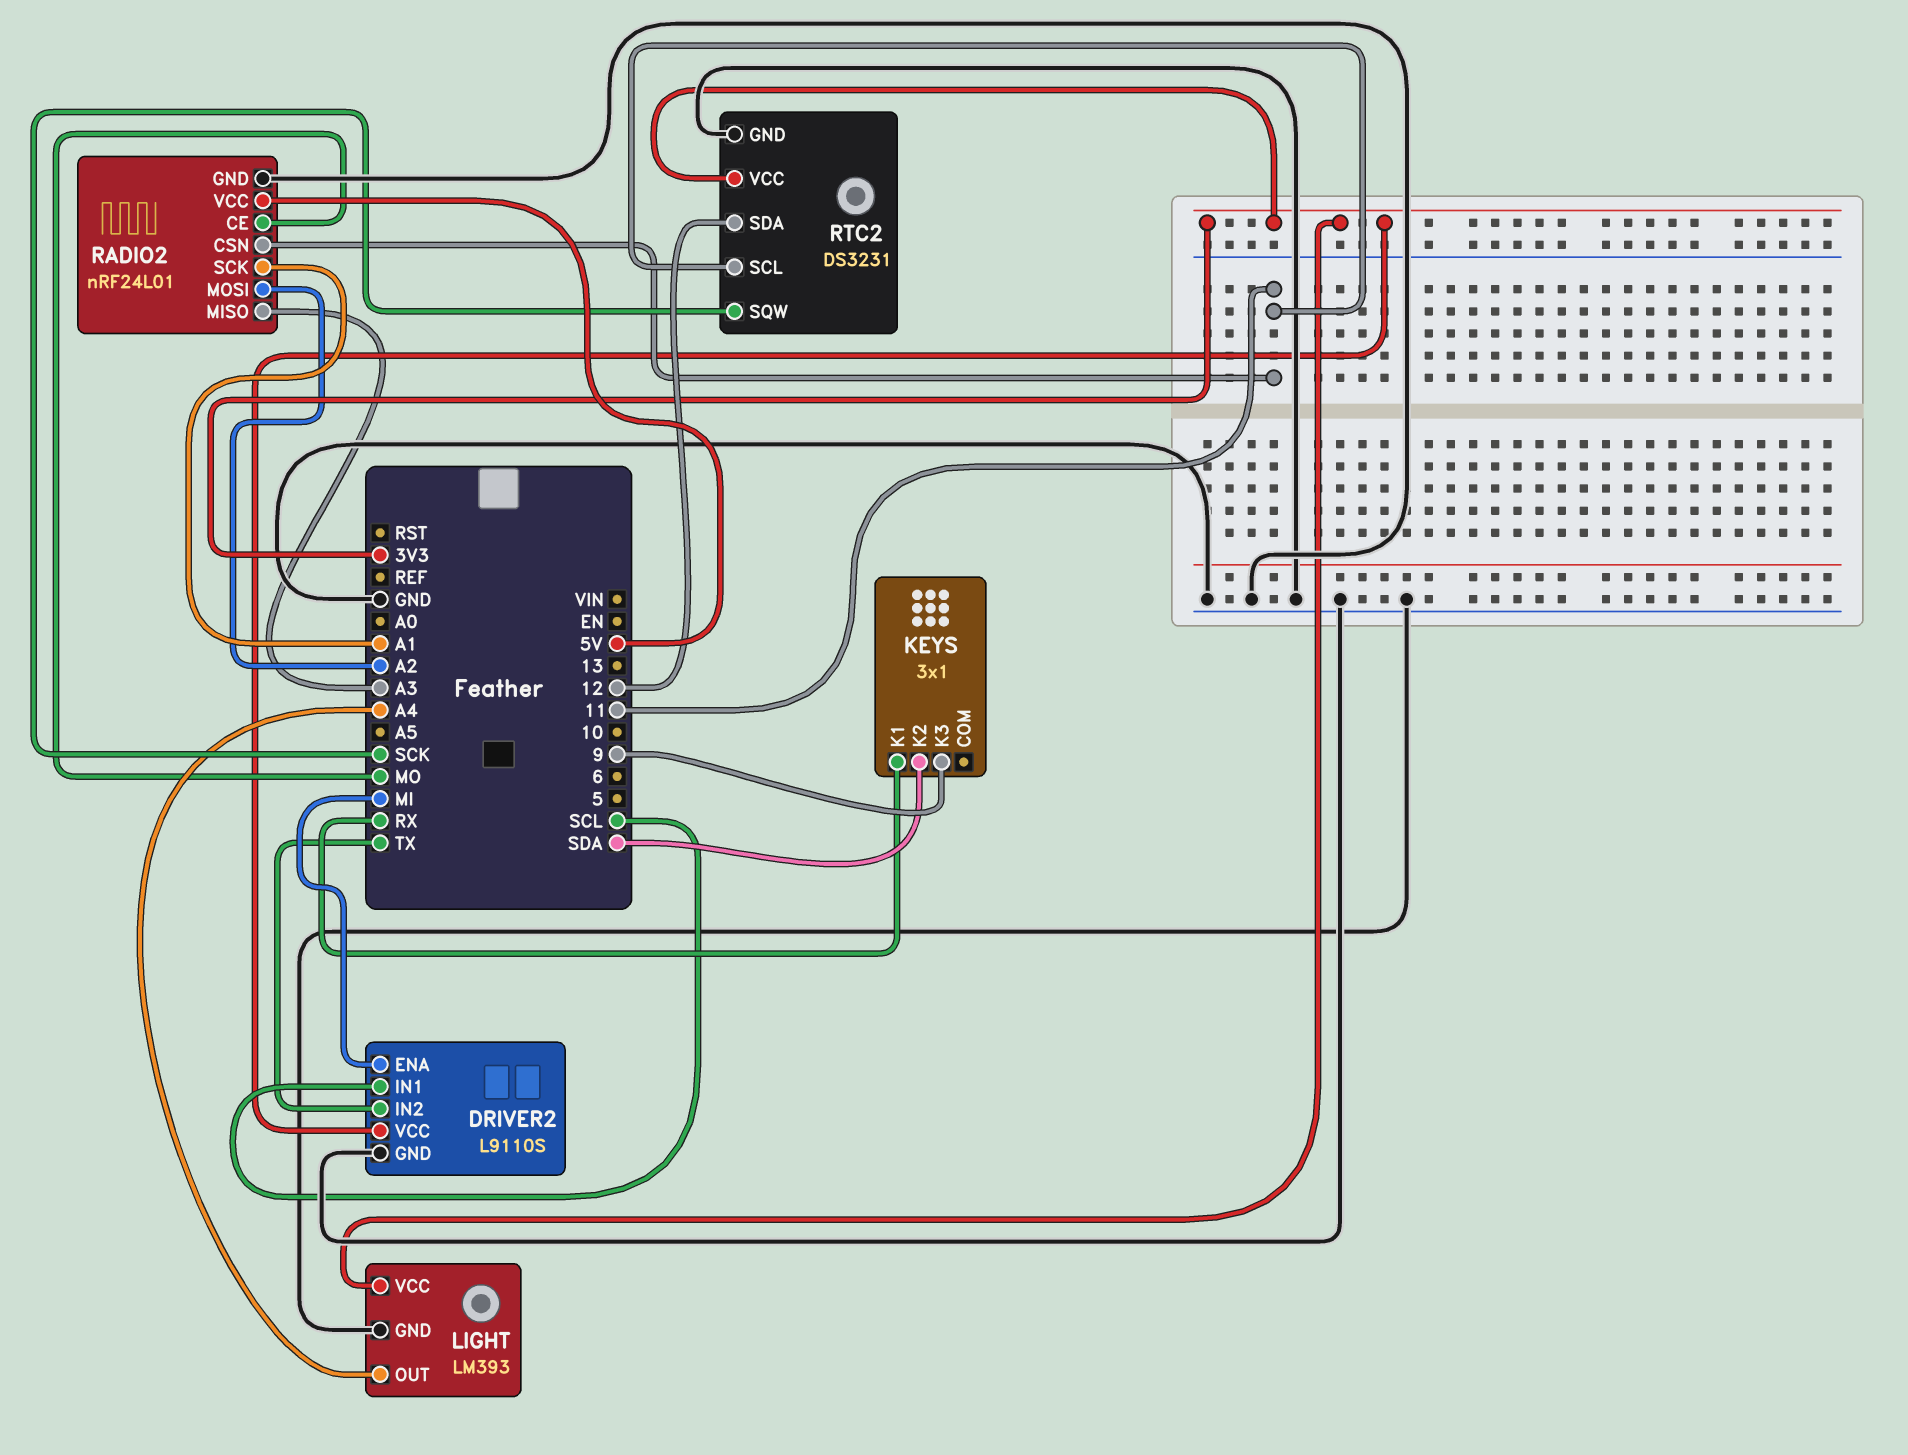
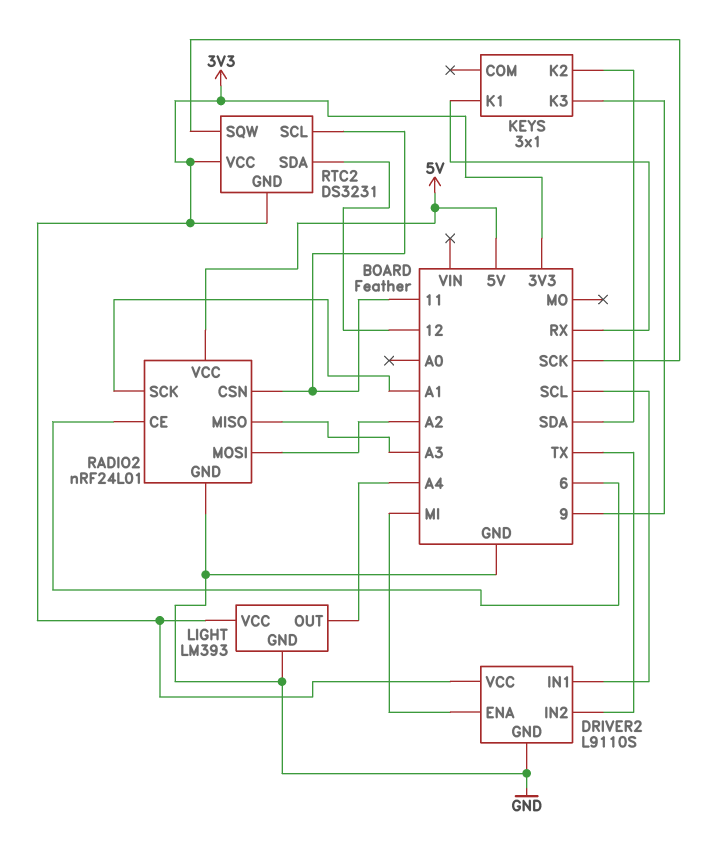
RADIO2 pin CE: MO -> 6
RTC2 pin GND: GND -> 3V3

